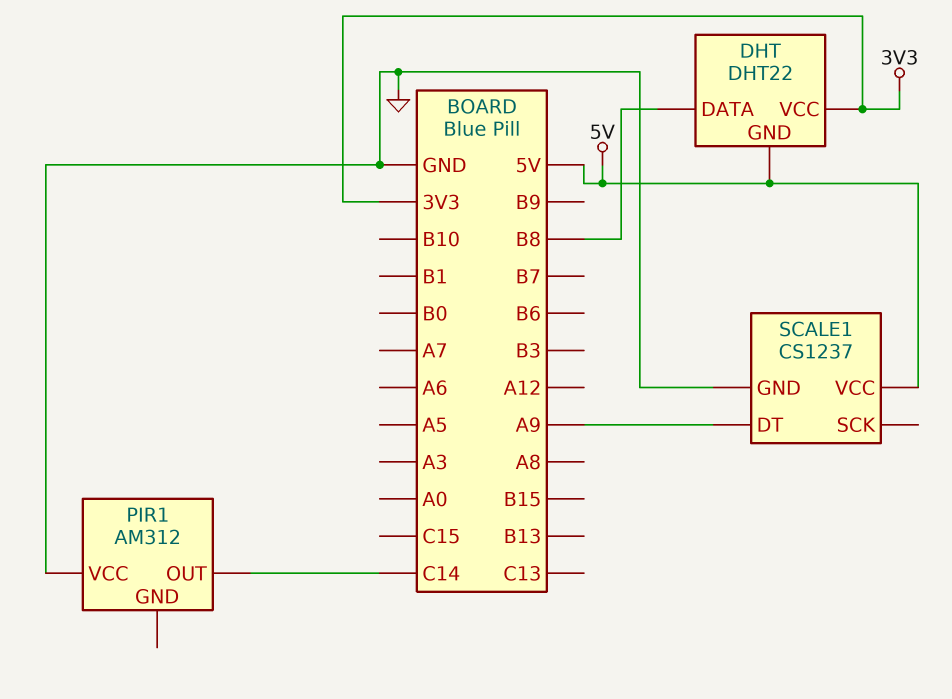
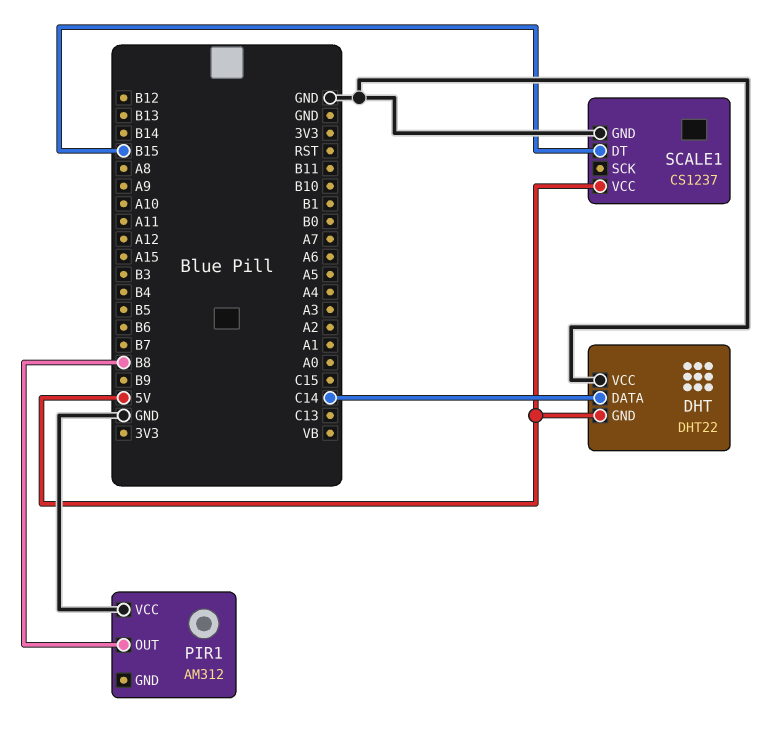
DHT pin DATA: B8 -> C14
DHT pin VCC: 3V3 -> GND
PIR1 pin OUT: C14 -> B8
SCALE1 pin DT: A9 -> B15

